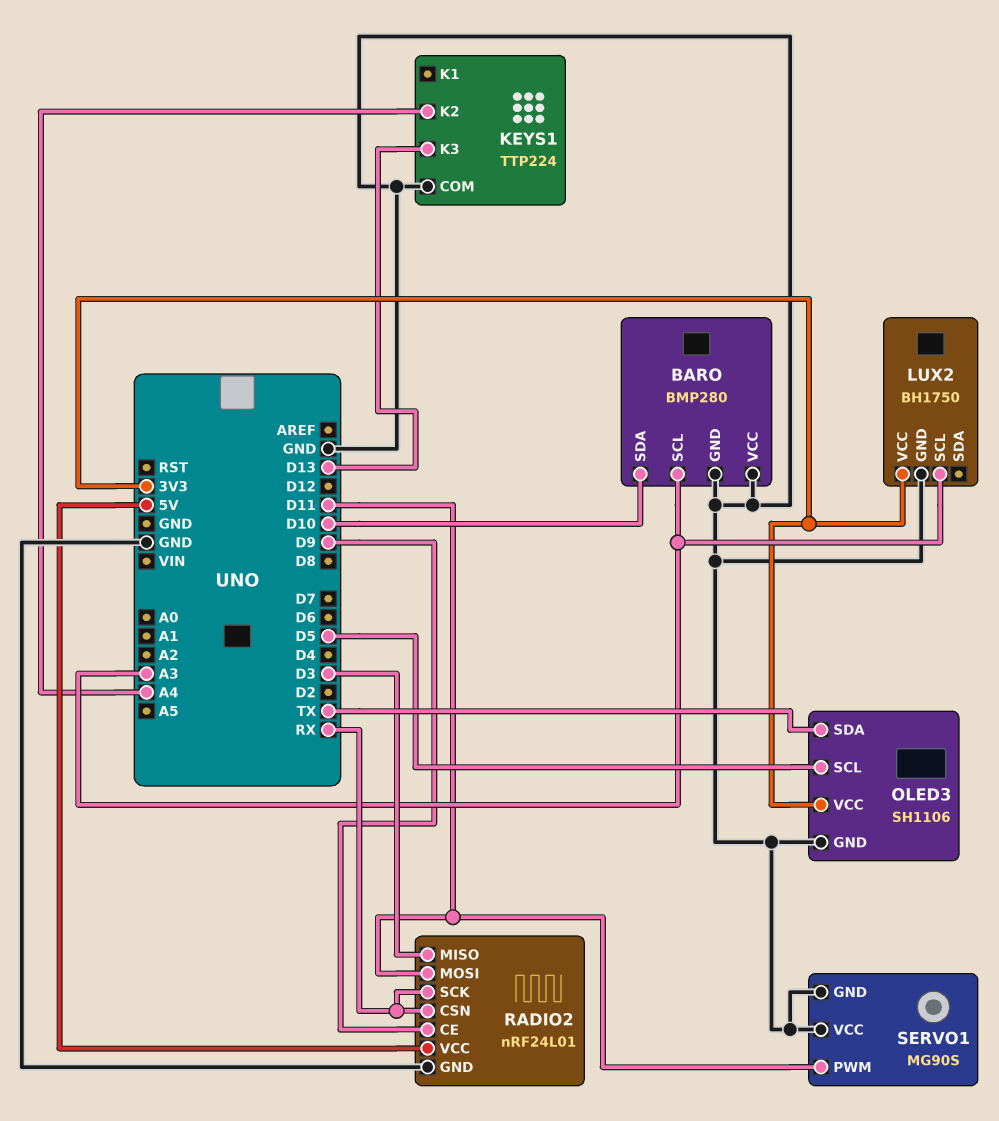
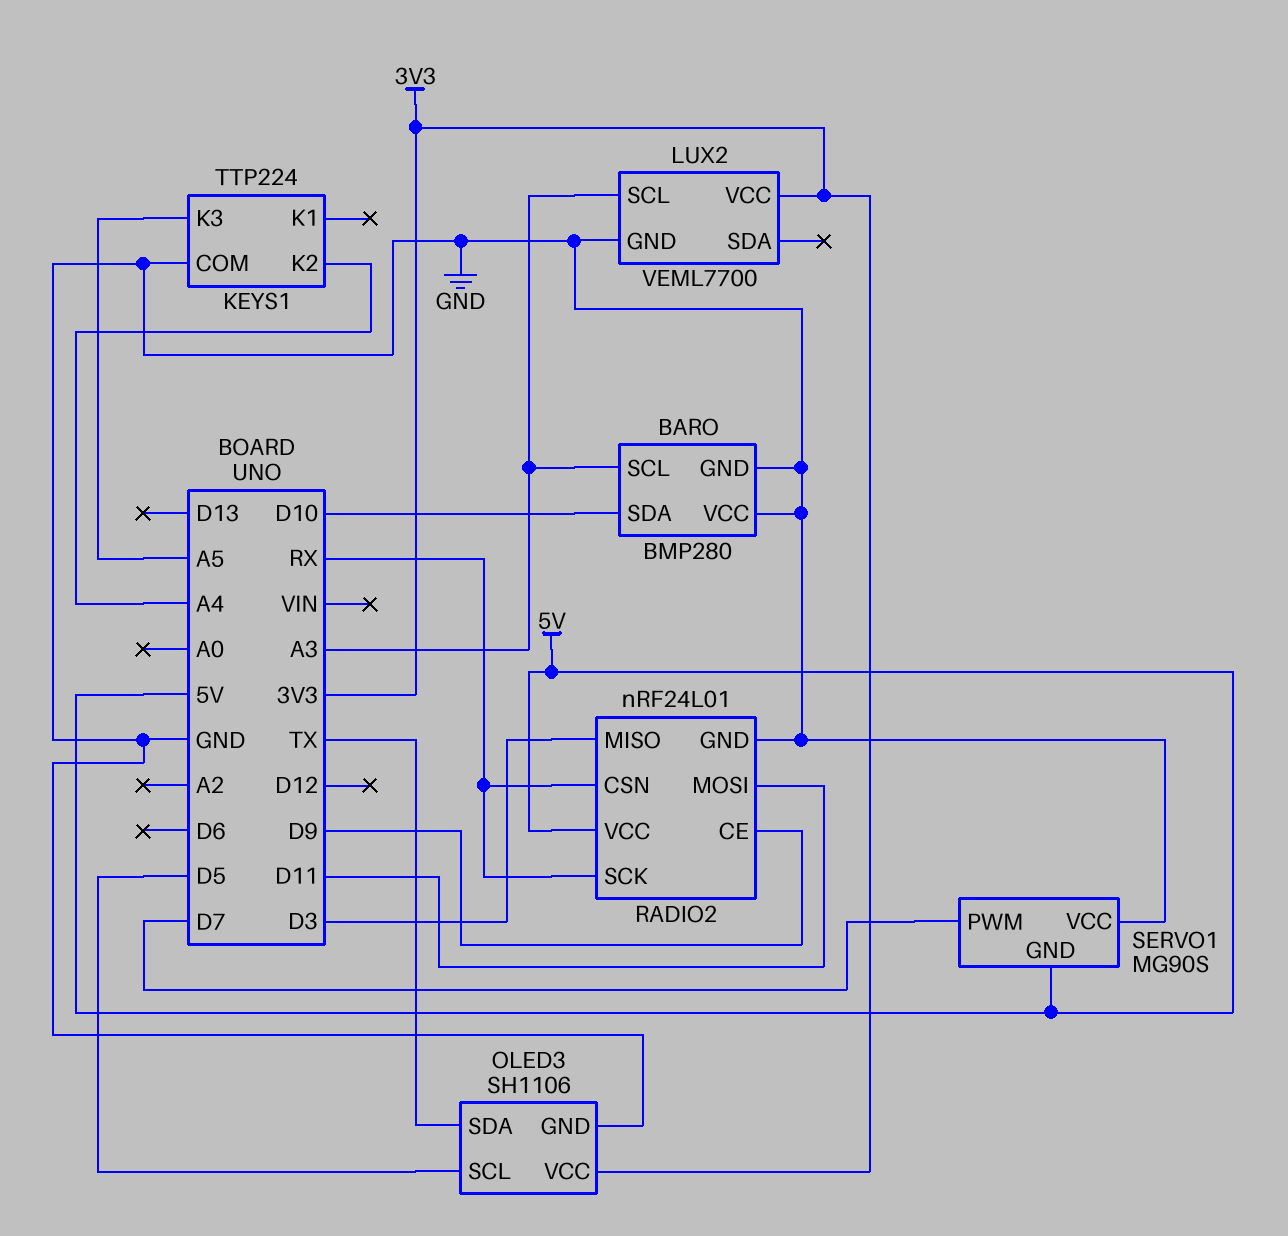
KEYS1 pin K3: D13 -> A5
LUX2: BH1750 -> VEML7700
SERVO1 pin GND: GND -> 5V
SERVO1 pin PWM: D11 -> D7

